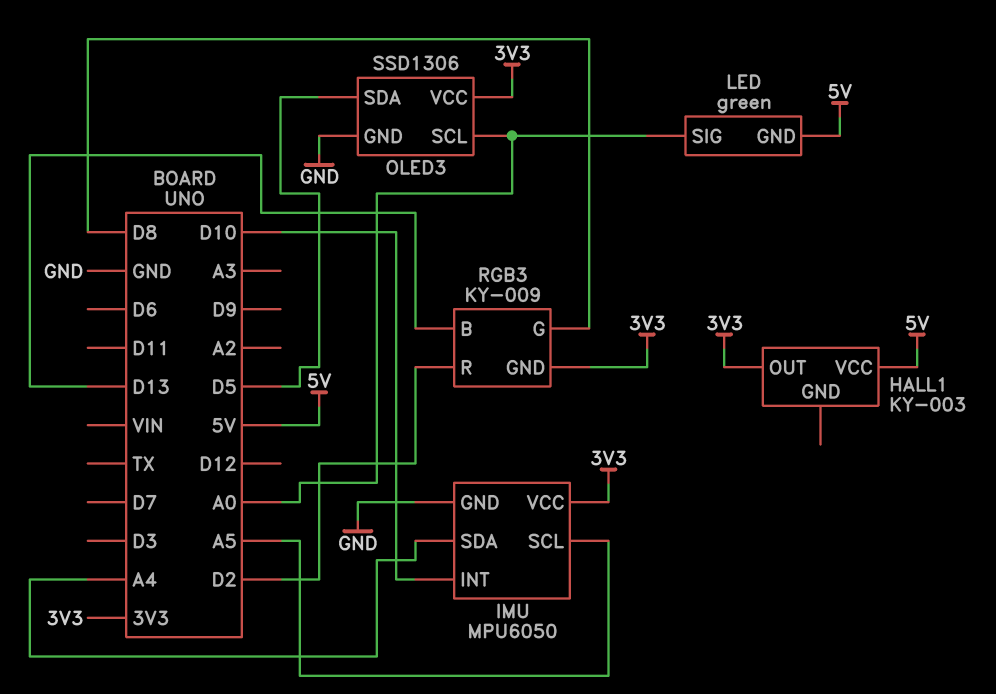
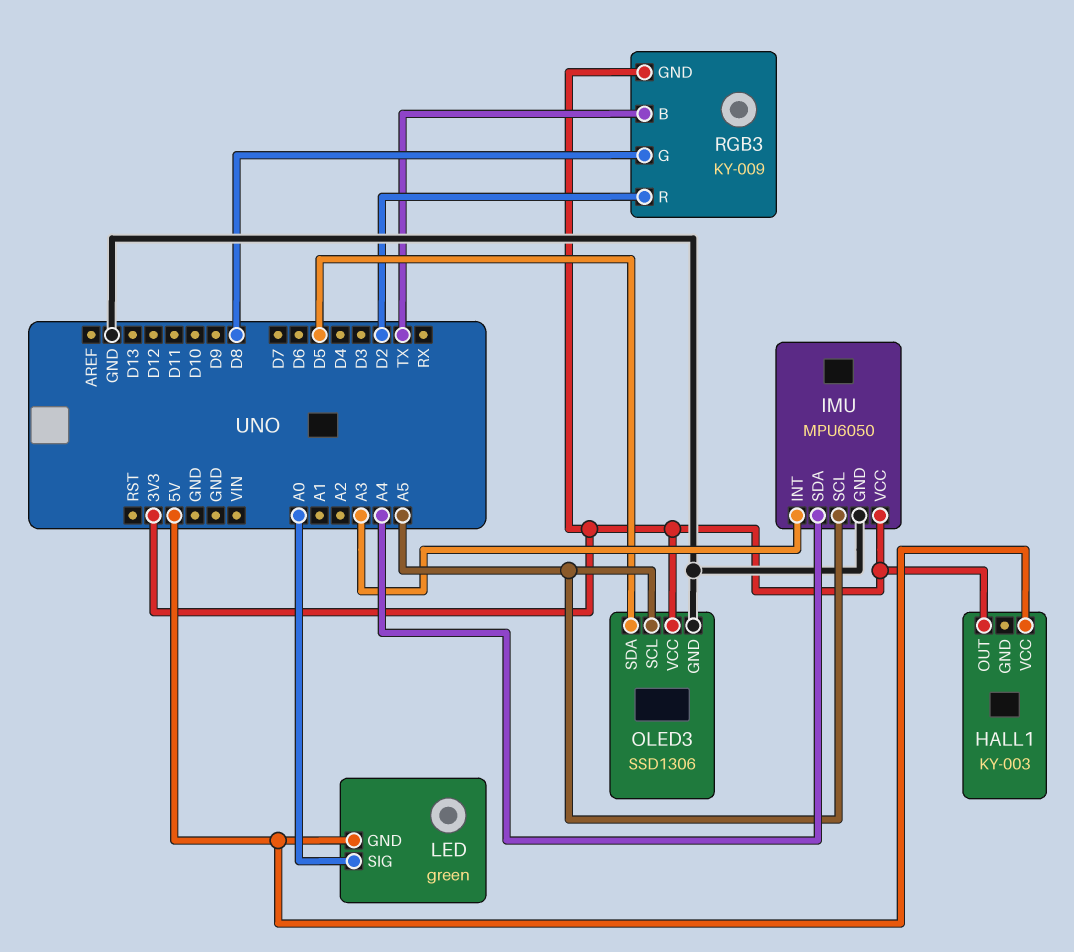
IMU pin INT: D10 -> A3
OLED3 pin SCL: A0 -> A5
RGB3 pin B: D13 -> TX

